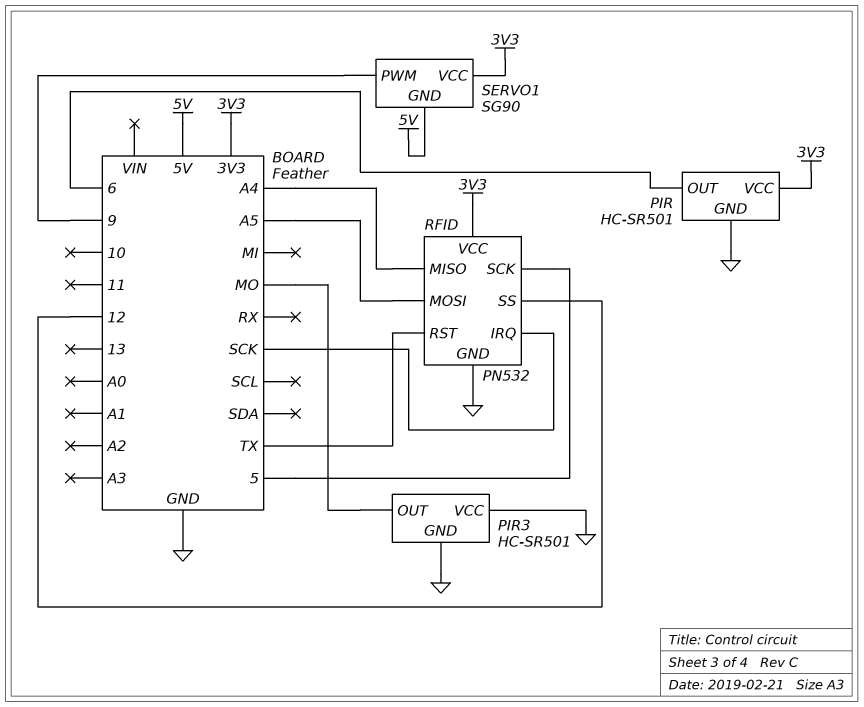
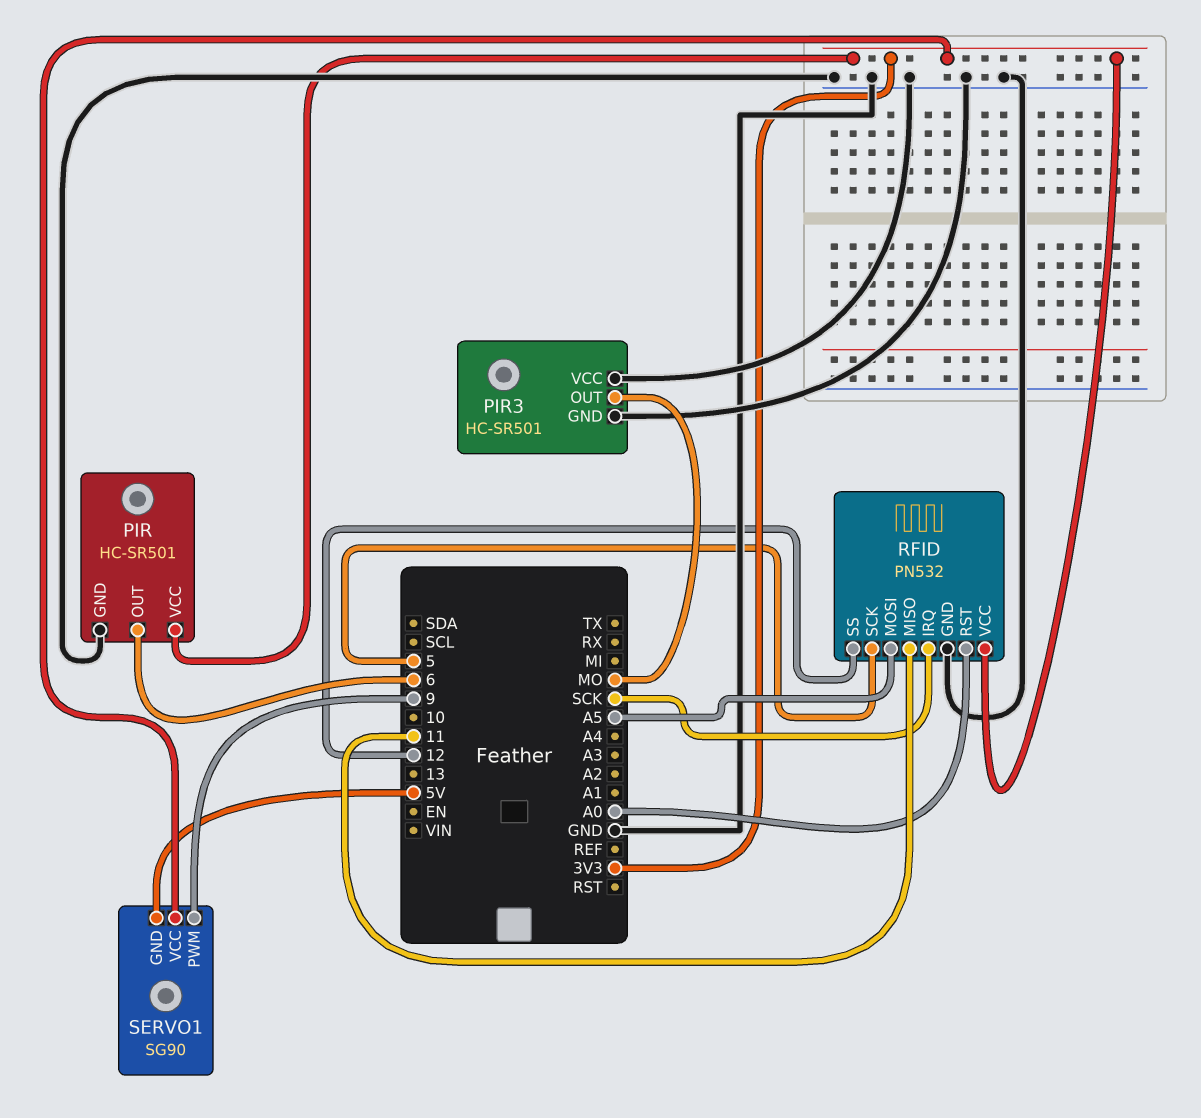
RFID pin MISO: A4 -> 11
RFID pin RST: TX -> A0

